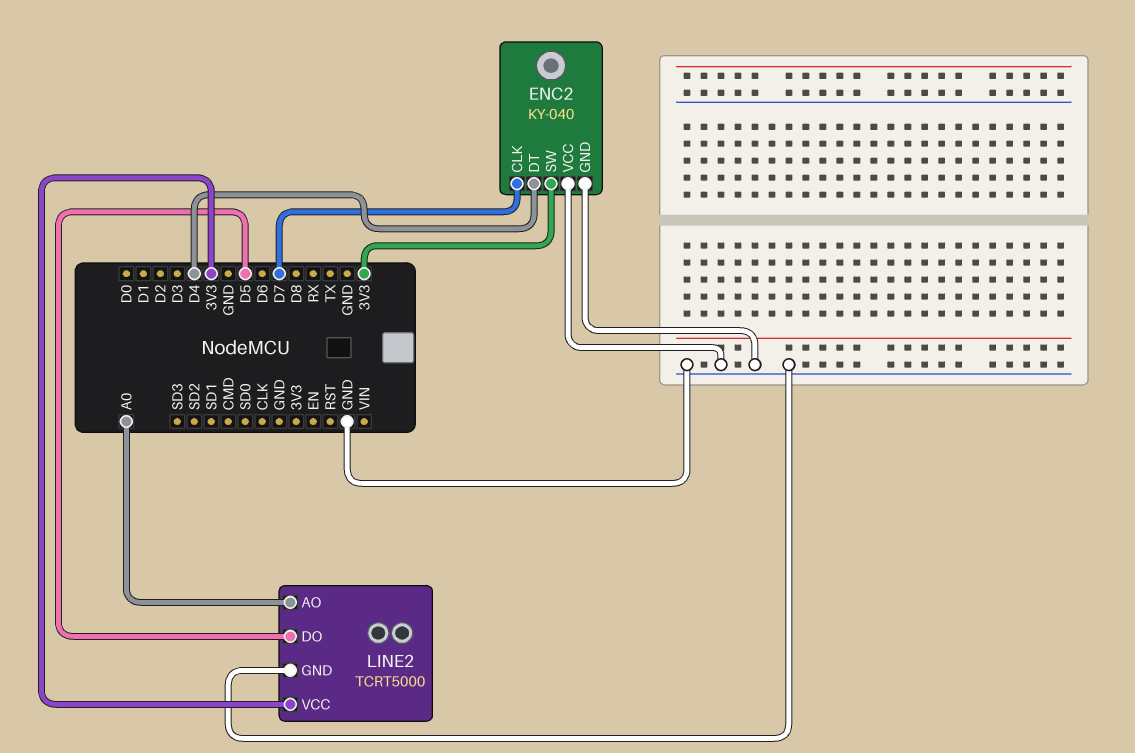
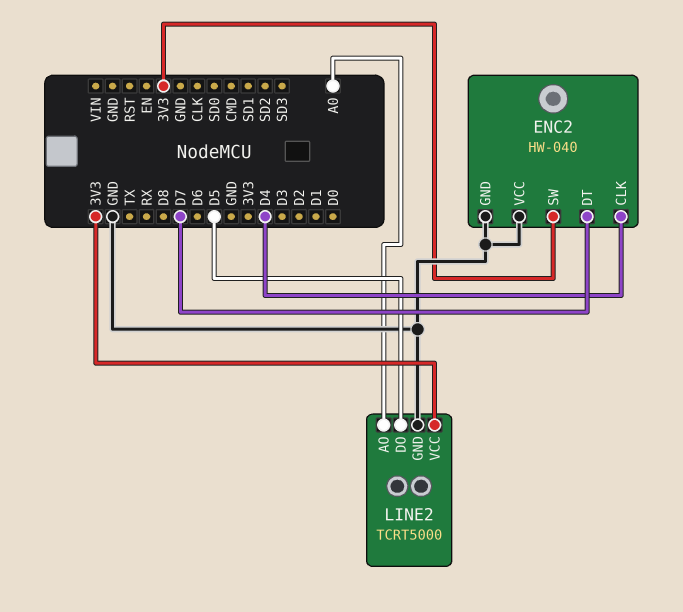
ENC2: KY-040 -> HW-040
ENC2 pin CLK: D7 -> D4
ENC2 pin DT: D4 -> D7

